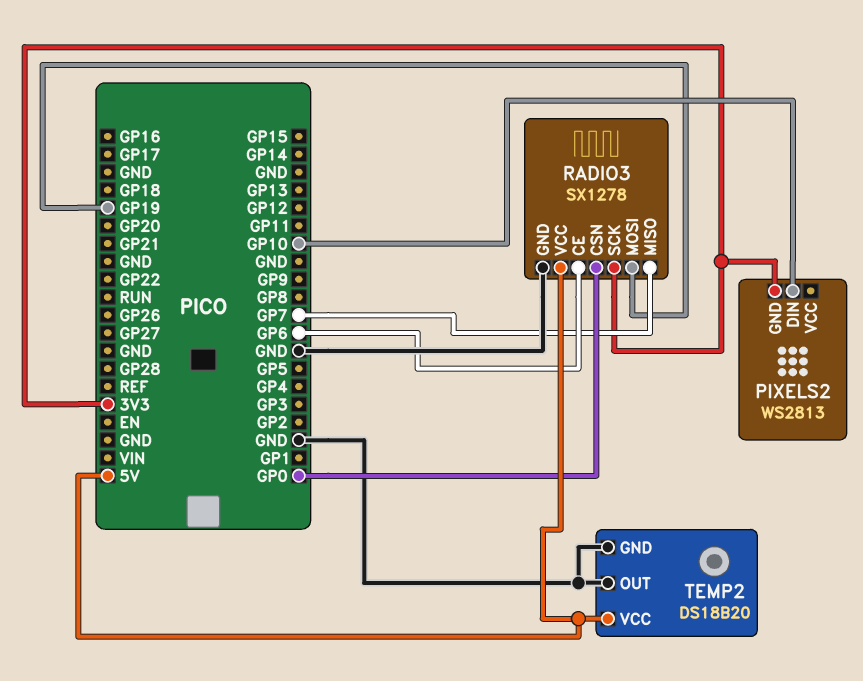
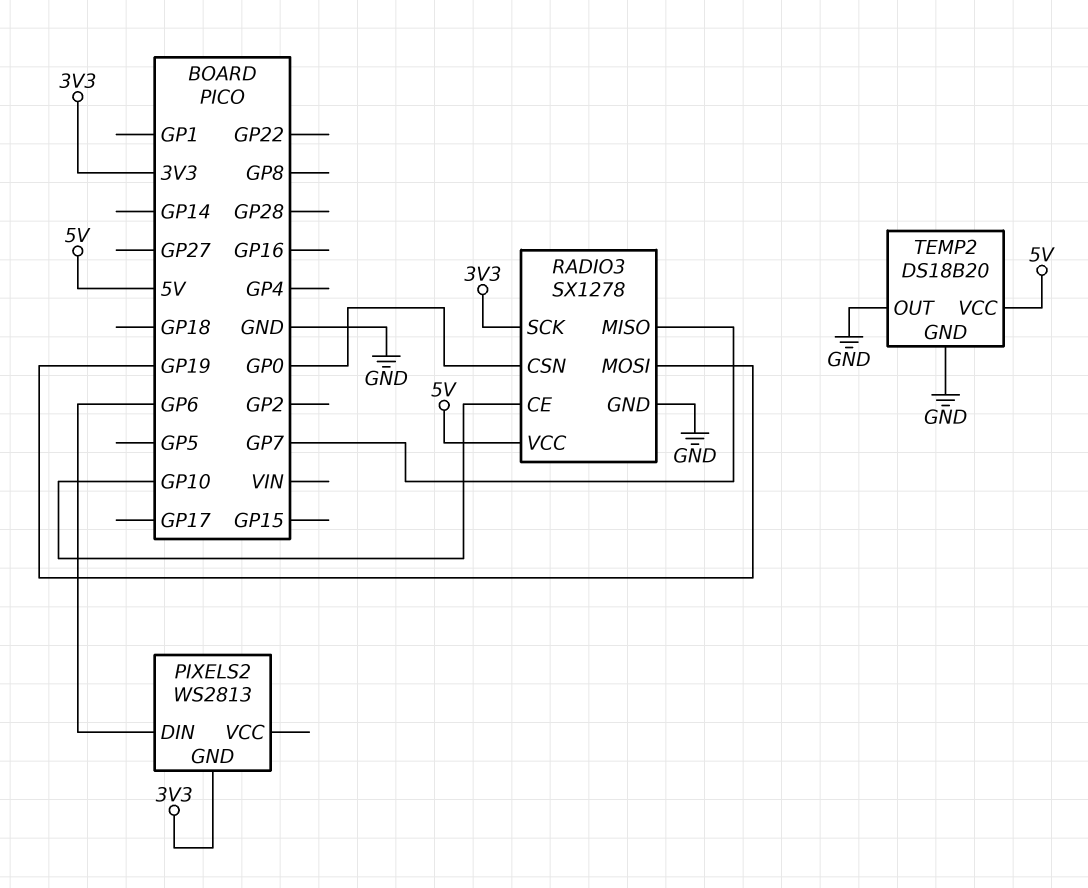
PIXELS2 pin DIN: GP10 -> GP6
RADIO3 pin CE: GP6 -> GP10

